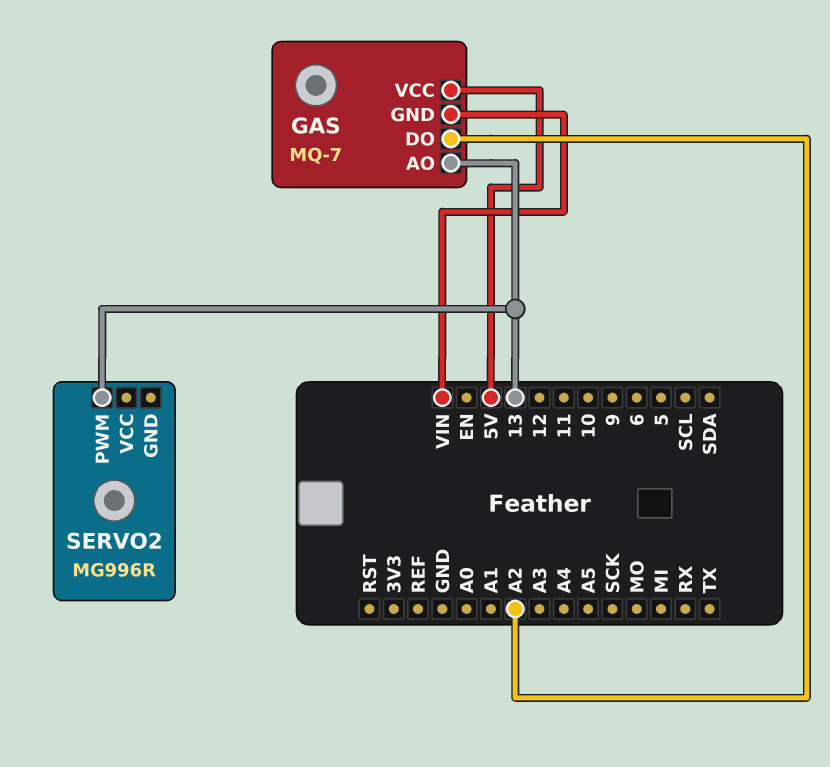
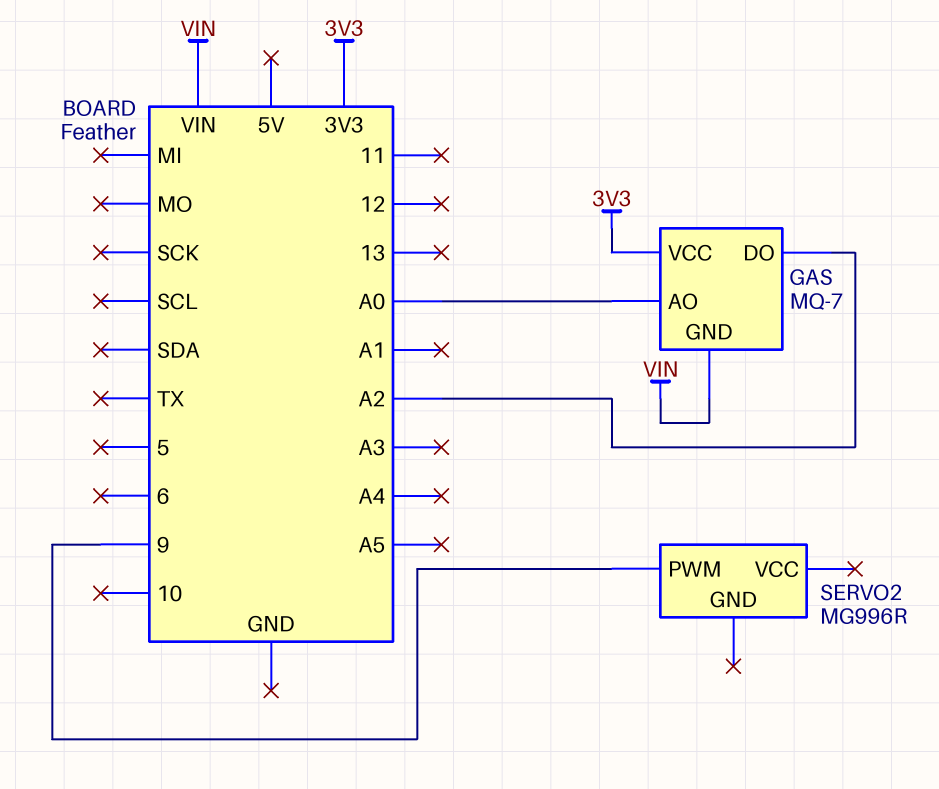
GAS pin AO: 13 -> A0
GAS pin VCC: 5V -> 3V3
SERVO2 pin PWM: 13 -> 9

